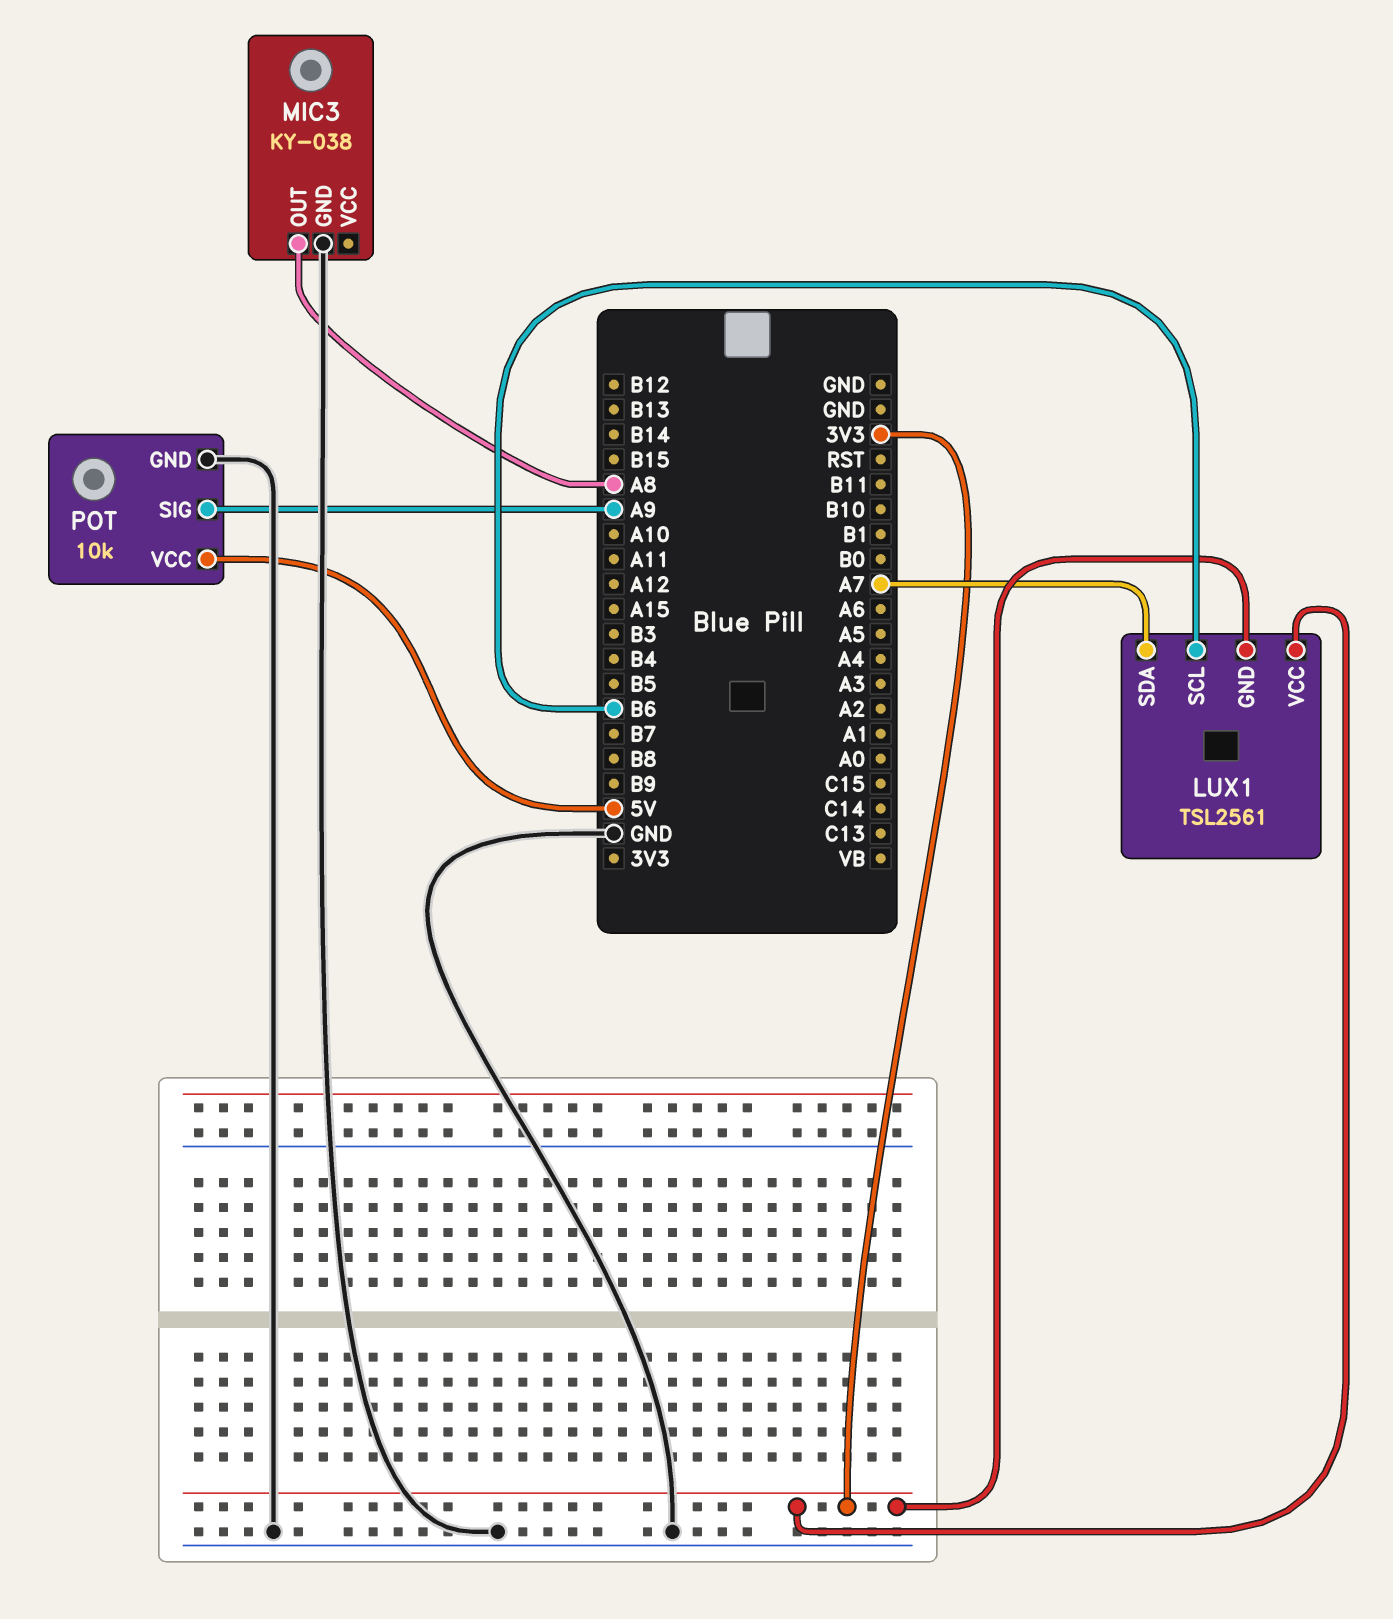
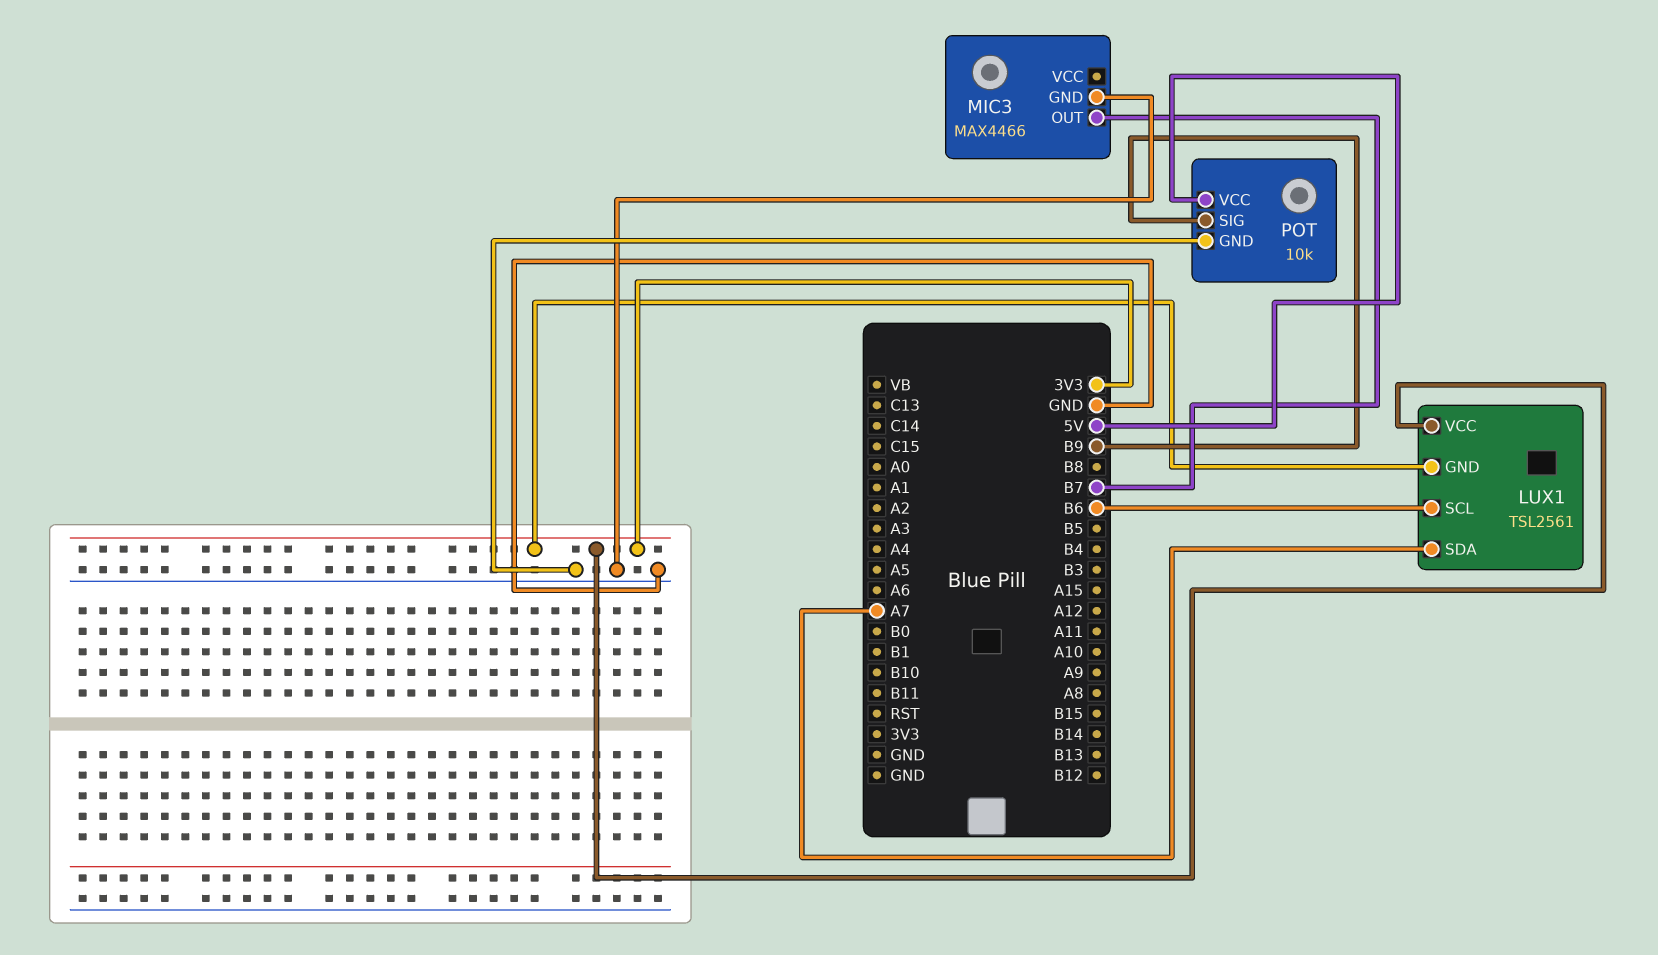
MIC3: KY-038 -> MAX4466
MIC3 pin OUT: A8 -> B7
POT pin SIG: A9 -> B9

